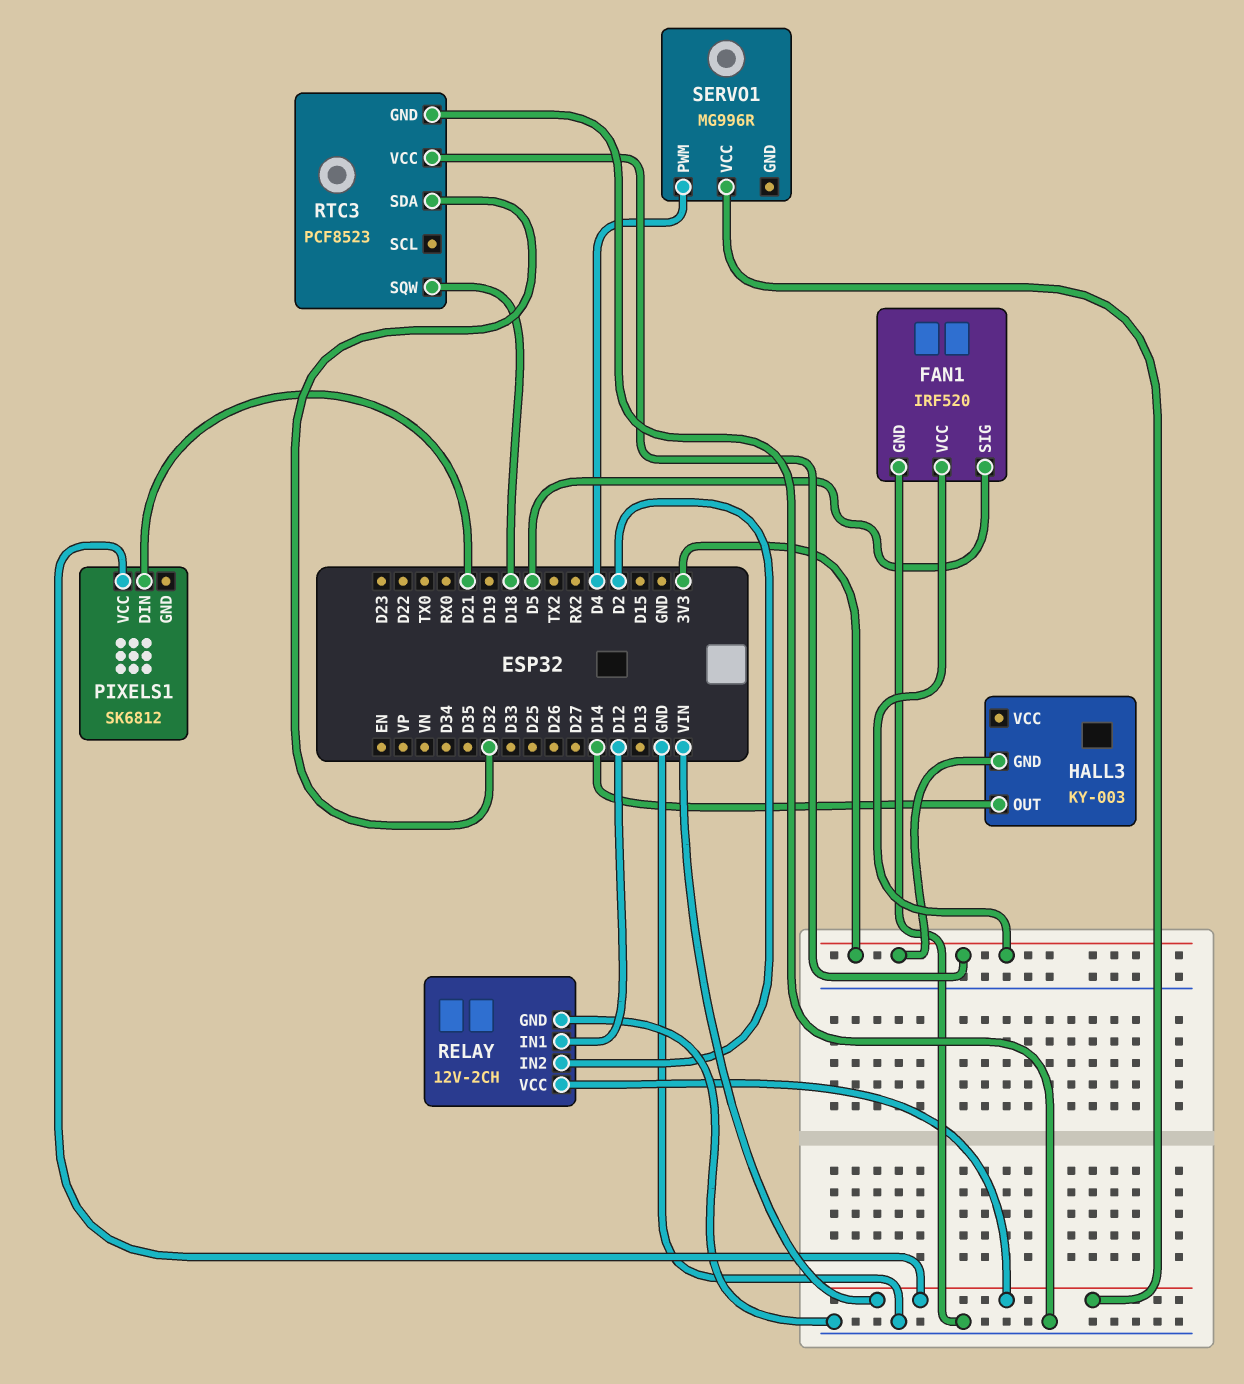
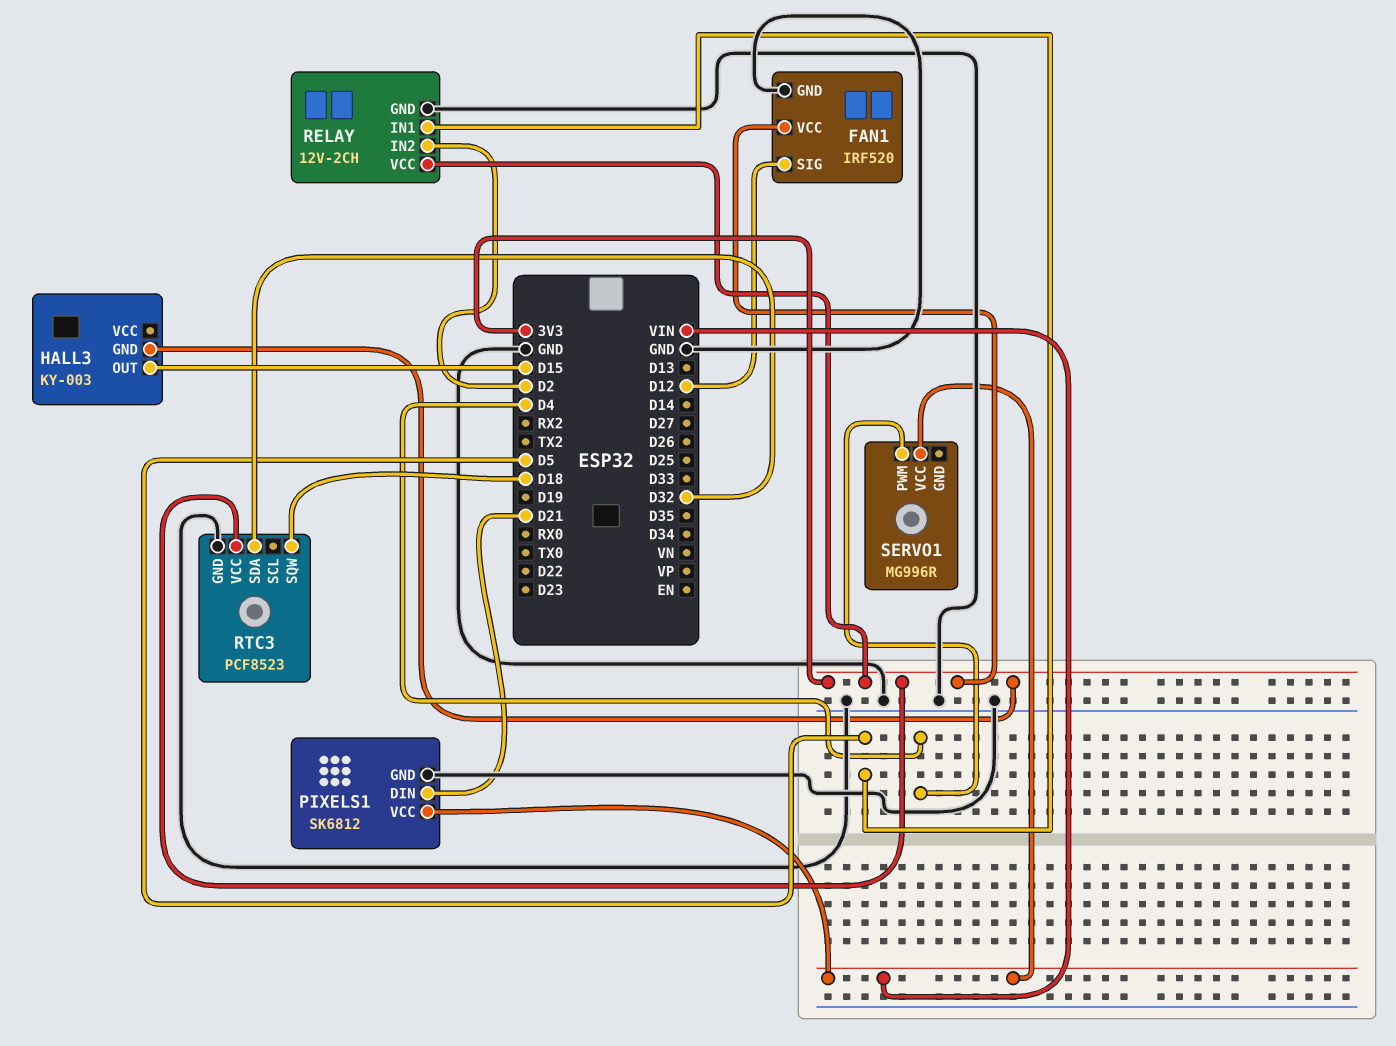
FAN1 pin SIG: D5 -> D12
HALL3 pin OUT: D14 -> D15
PIXELS1 pin GND: none -> GND
RELAY pin IN1: D12 -> D5
RELAY pin VCC: VIN -> 3V3

